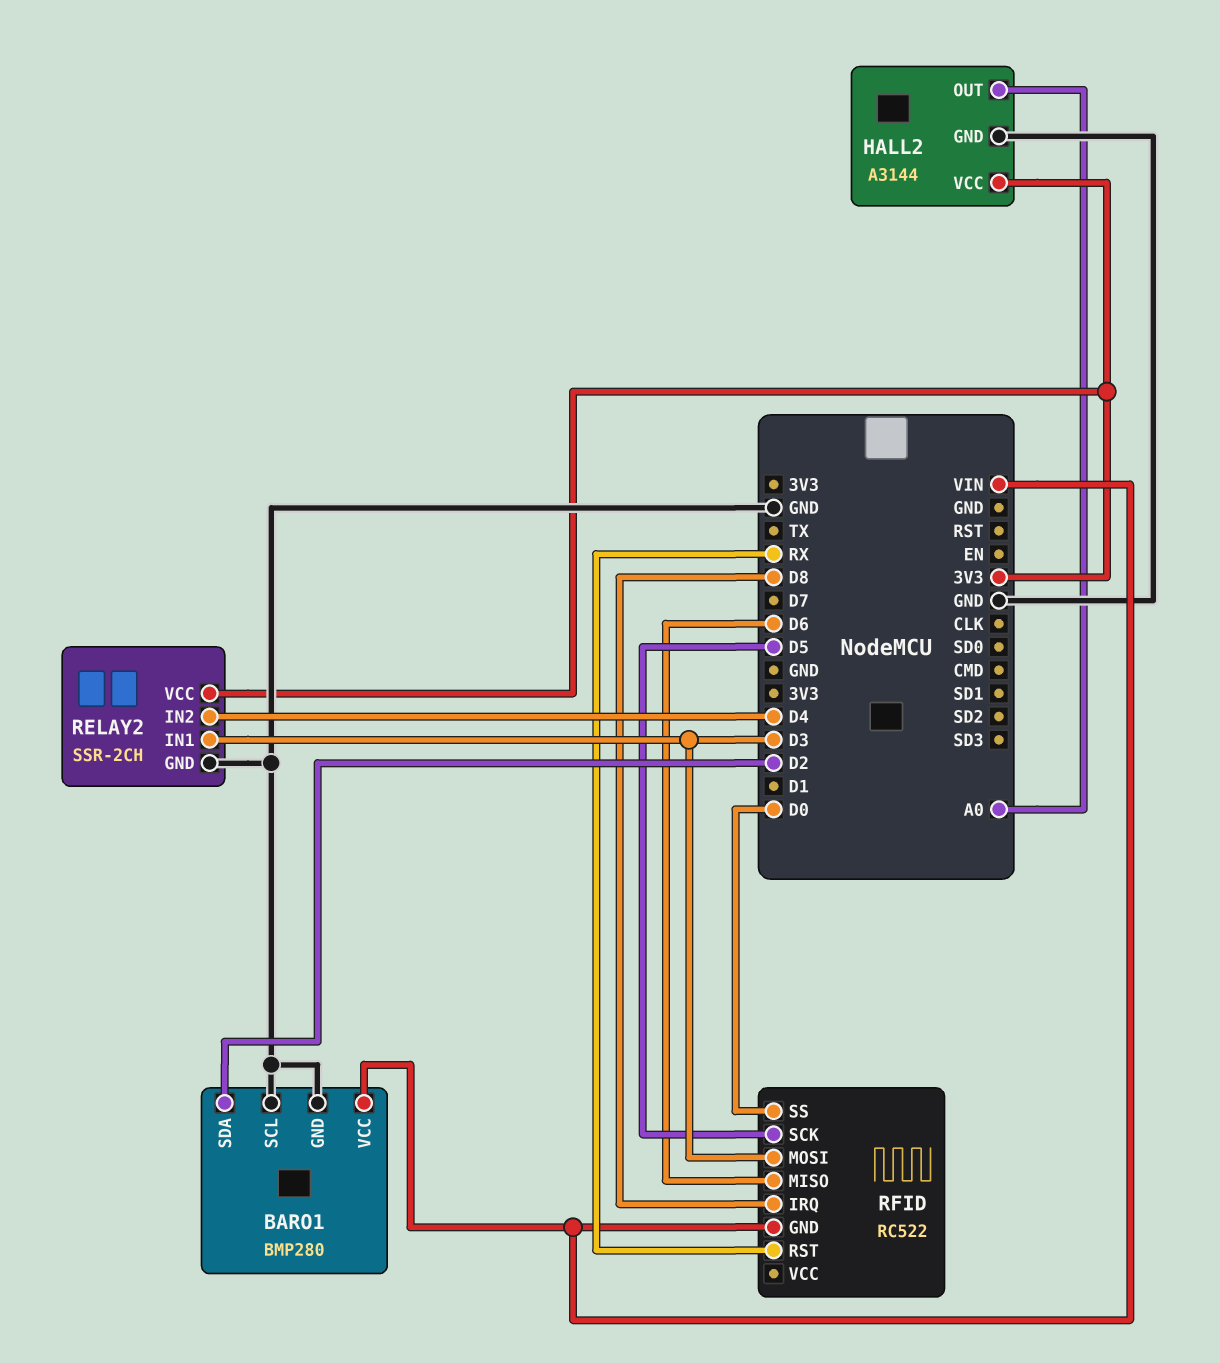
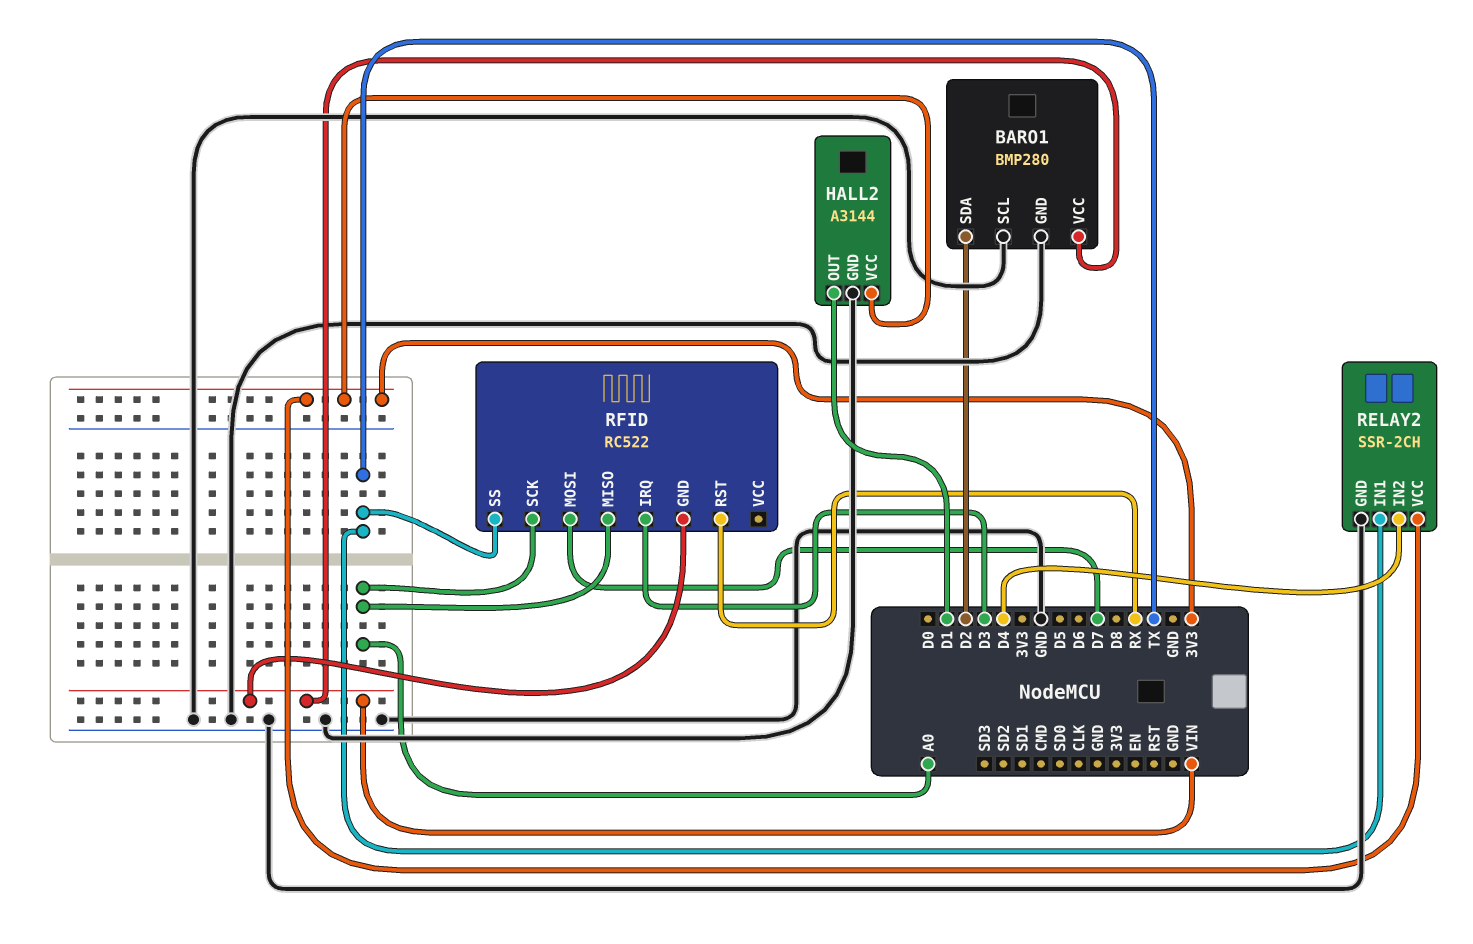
HALL2 pin OUT: A0 -> D1
RELAY2 pin IN1: D3 -> TX
RFID pin IRQ: D8 -> D3
RFID pin MISO: D6 -> A0
RFID pin MOSI: D3 -> D7
RFID pin SCK: D5 -> A0
RFID pin SS: D0 -> TX

